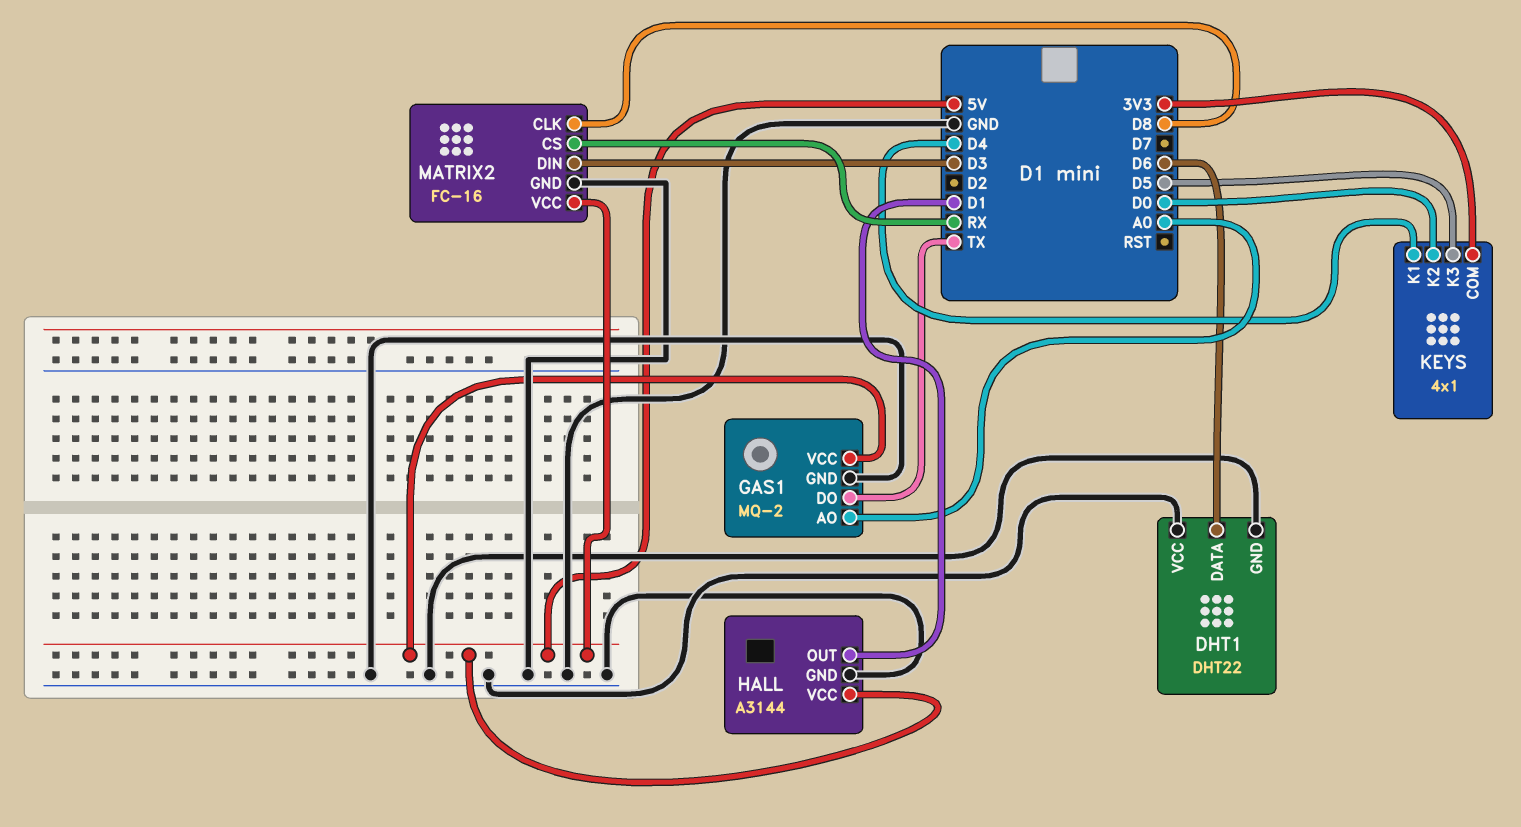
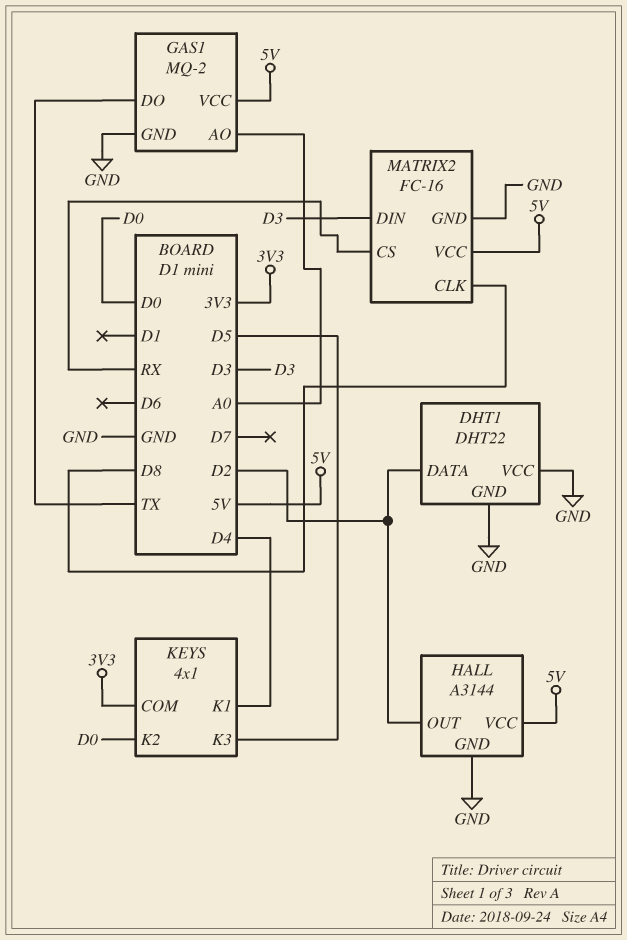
DHT1 pin DATA: D6 -> D2
HALL pin OUT: D1 -> D2

